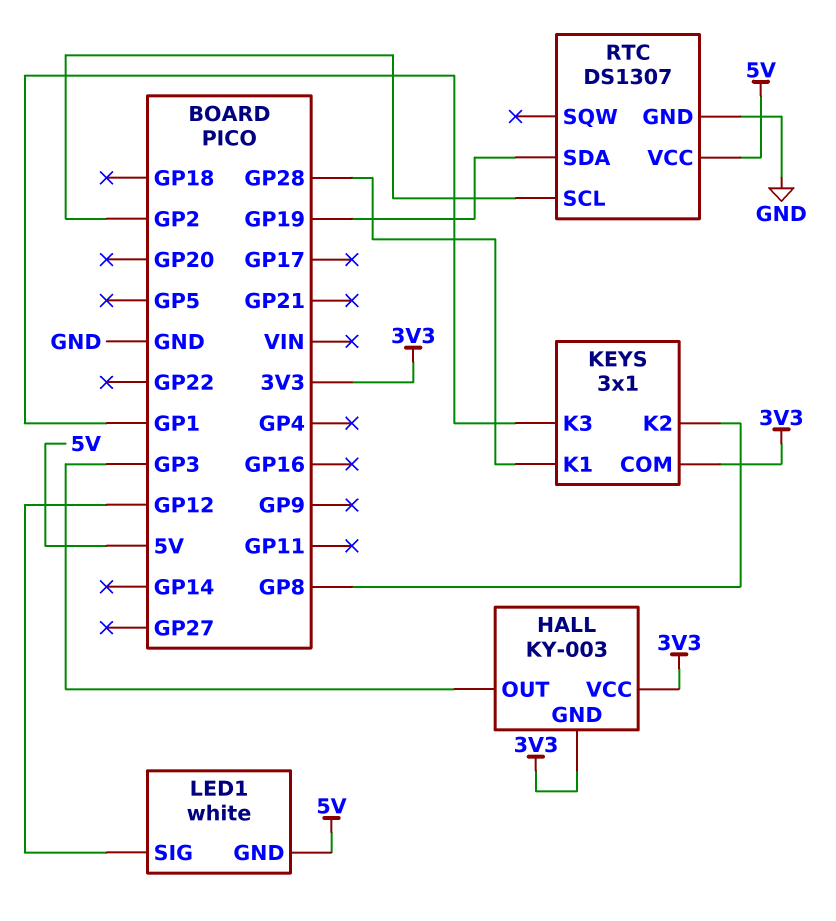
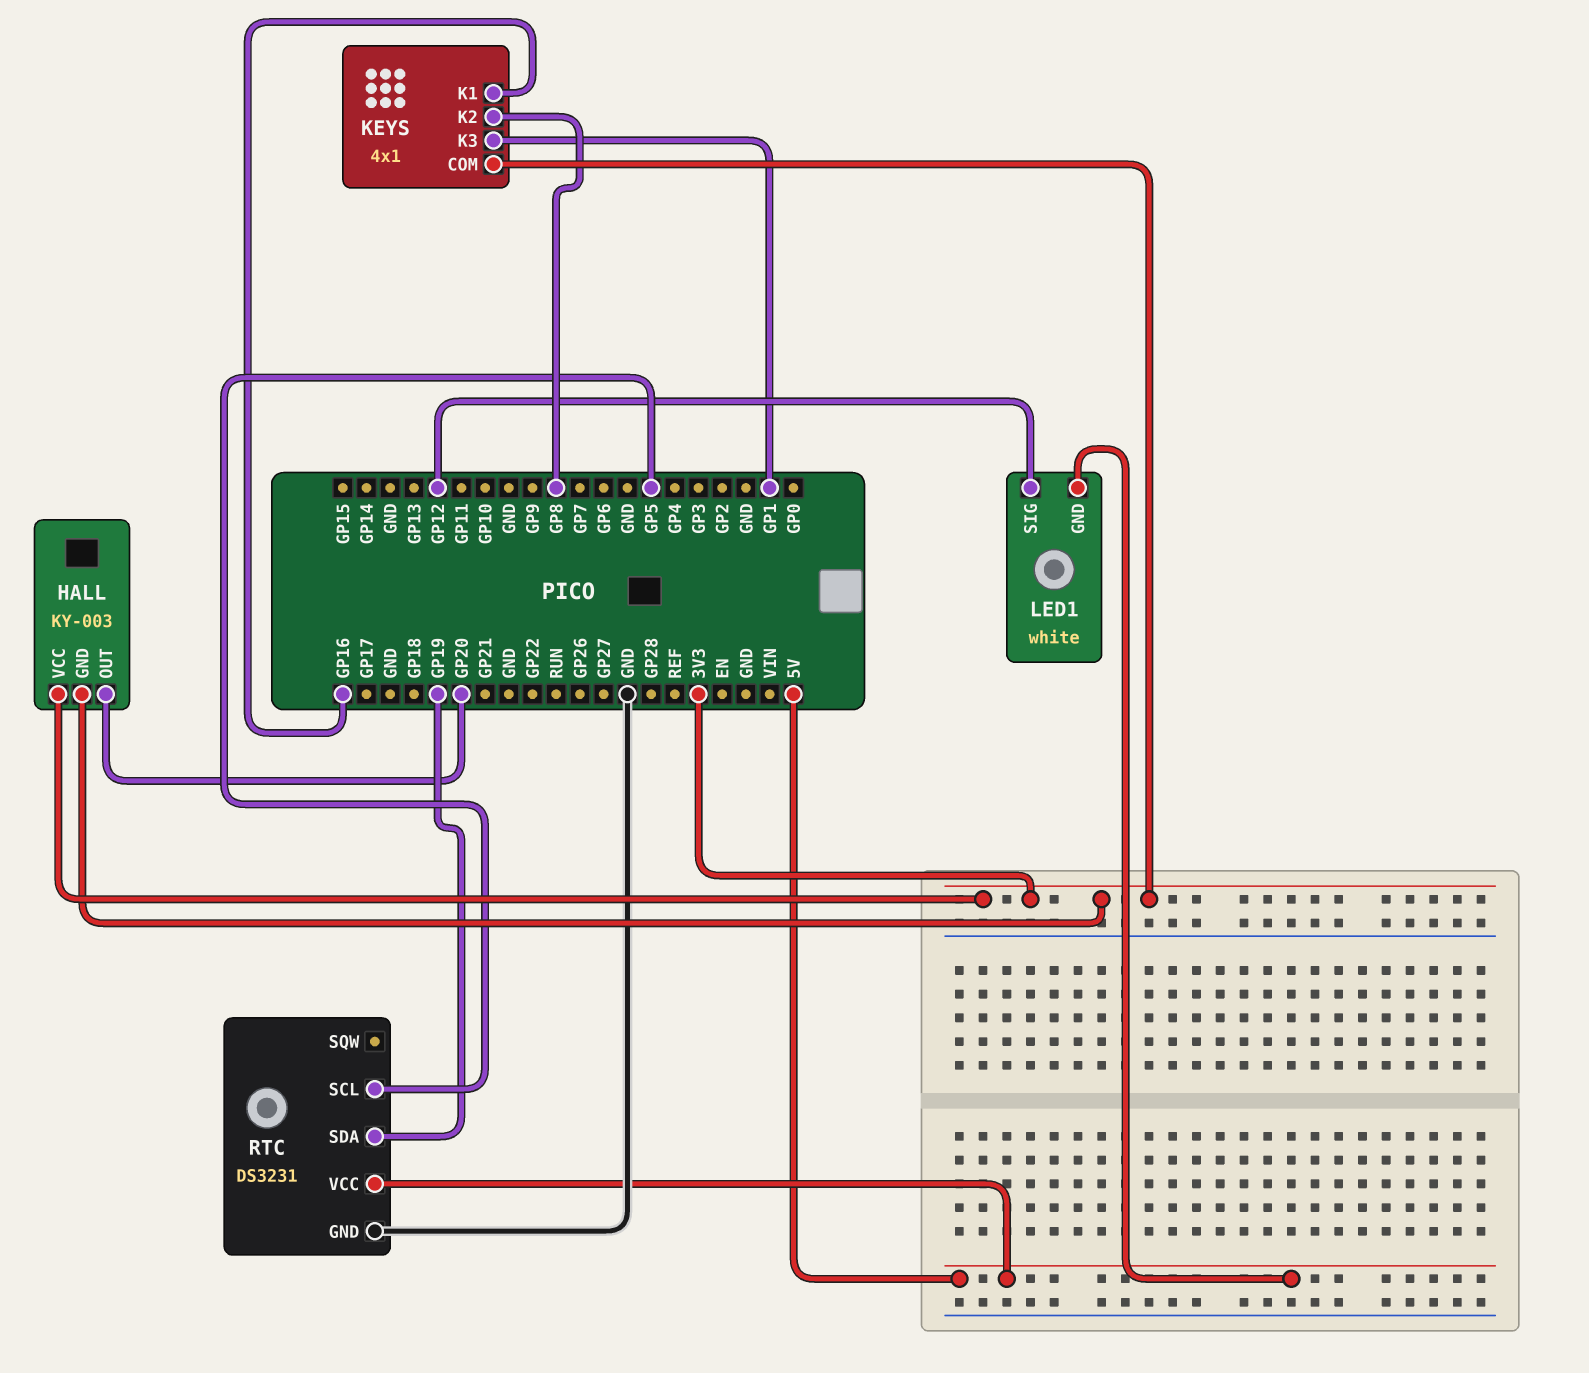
HALL pin OUT: GP3 -> GP20
KEYS: 3x1 -> 4x1
KEYS pin K1: GP28 -> GP16
RTC: DS1307 -> DS3231
RTC pin SCL: GP2 -> GP5

